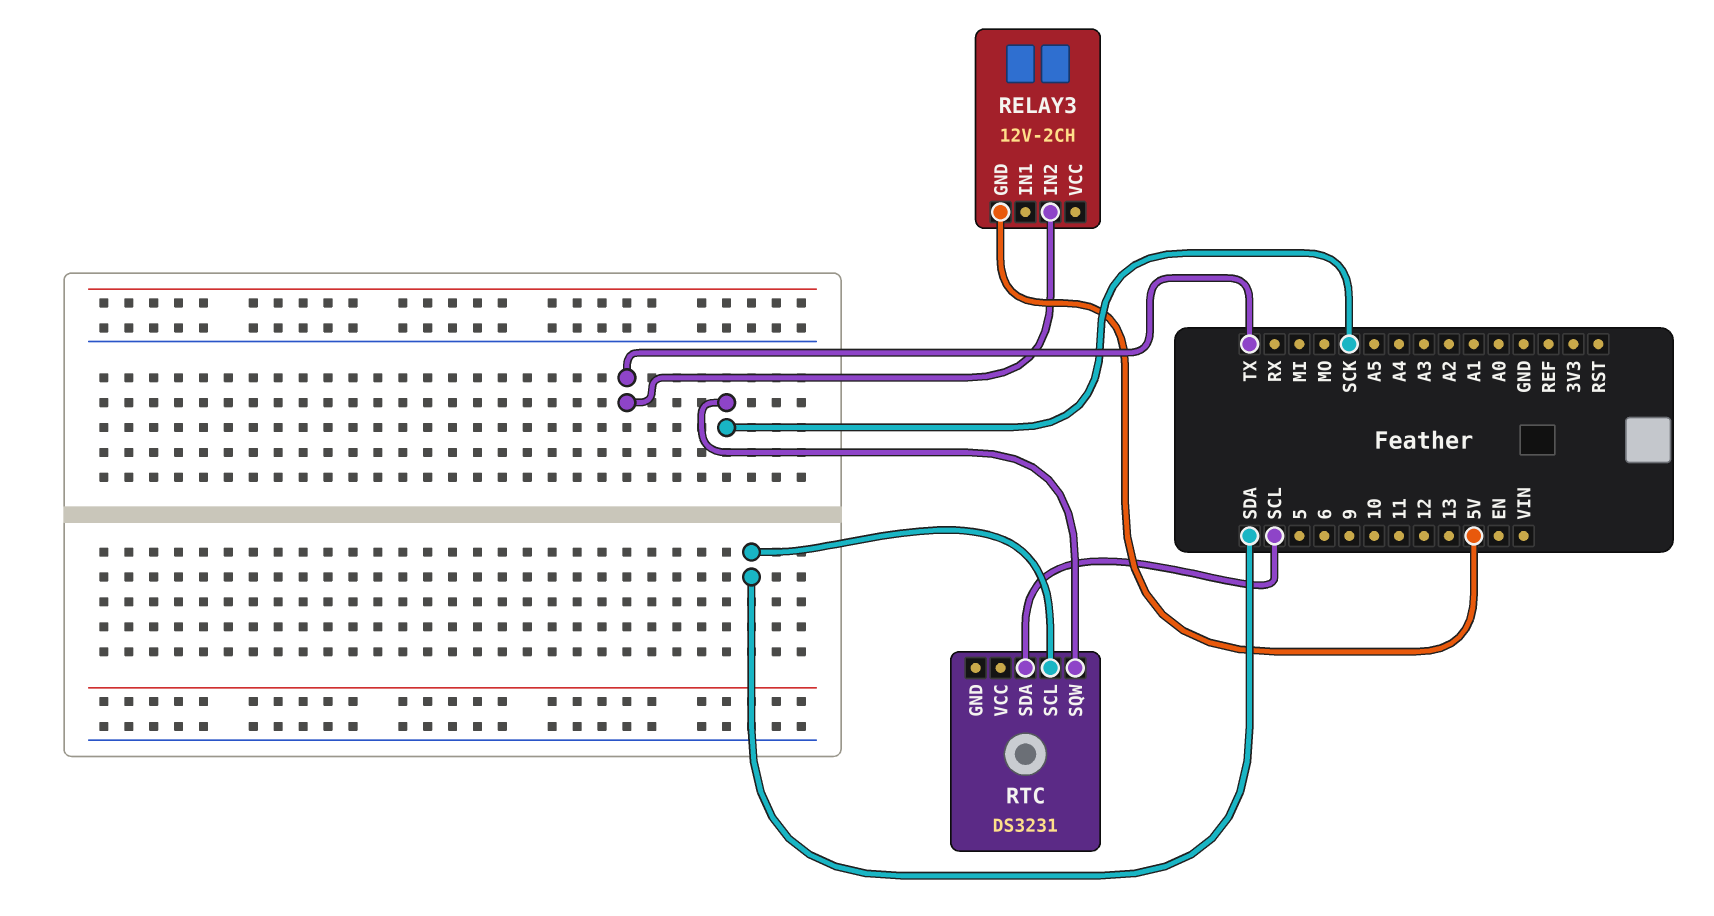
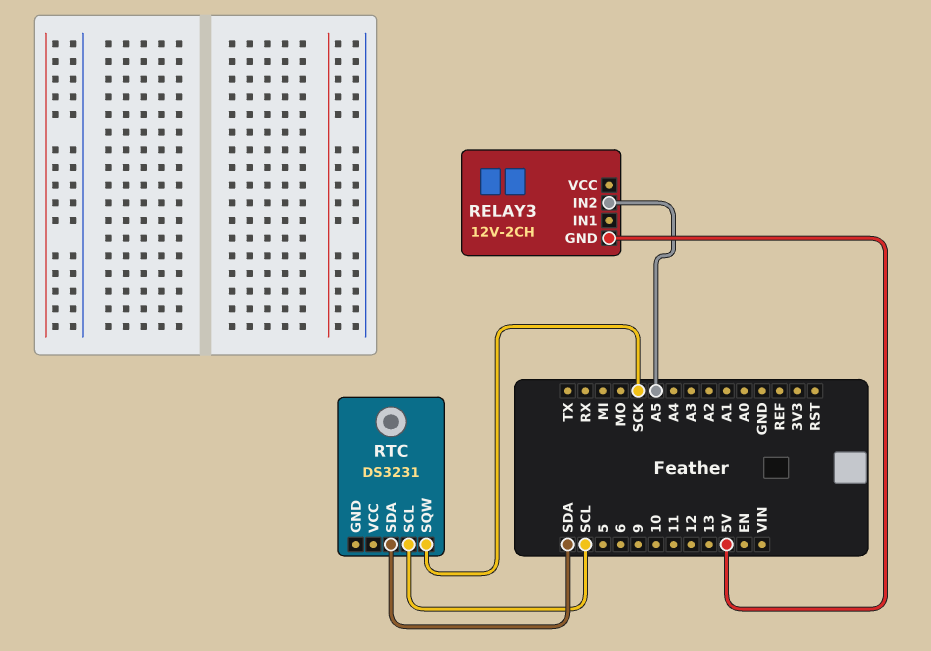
RELAY3 pin IN2: TX -> A5
RTC pin SCL: SDA -> SCL
RTC pin SDA: SCL -> SDA

